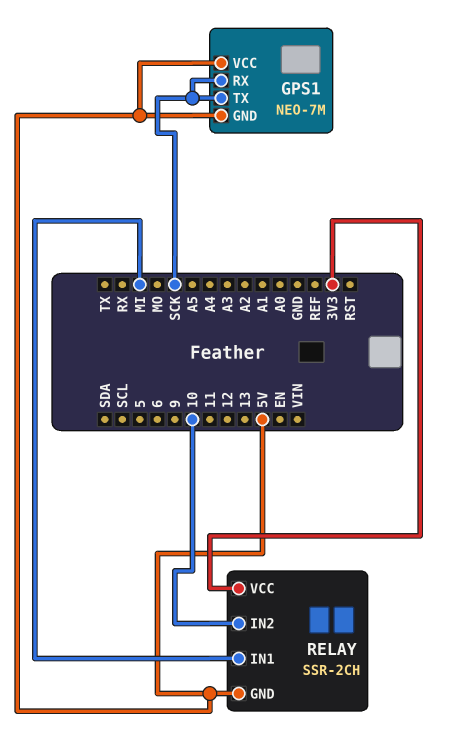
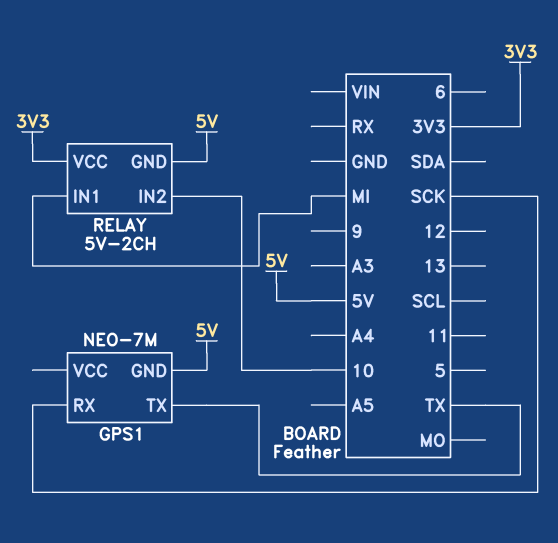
GPS1 pin TX: SCK -> TX
GPS1 pin VCC: 5V -> none
RELAY: SSR-2CH -> 5V-2CH

